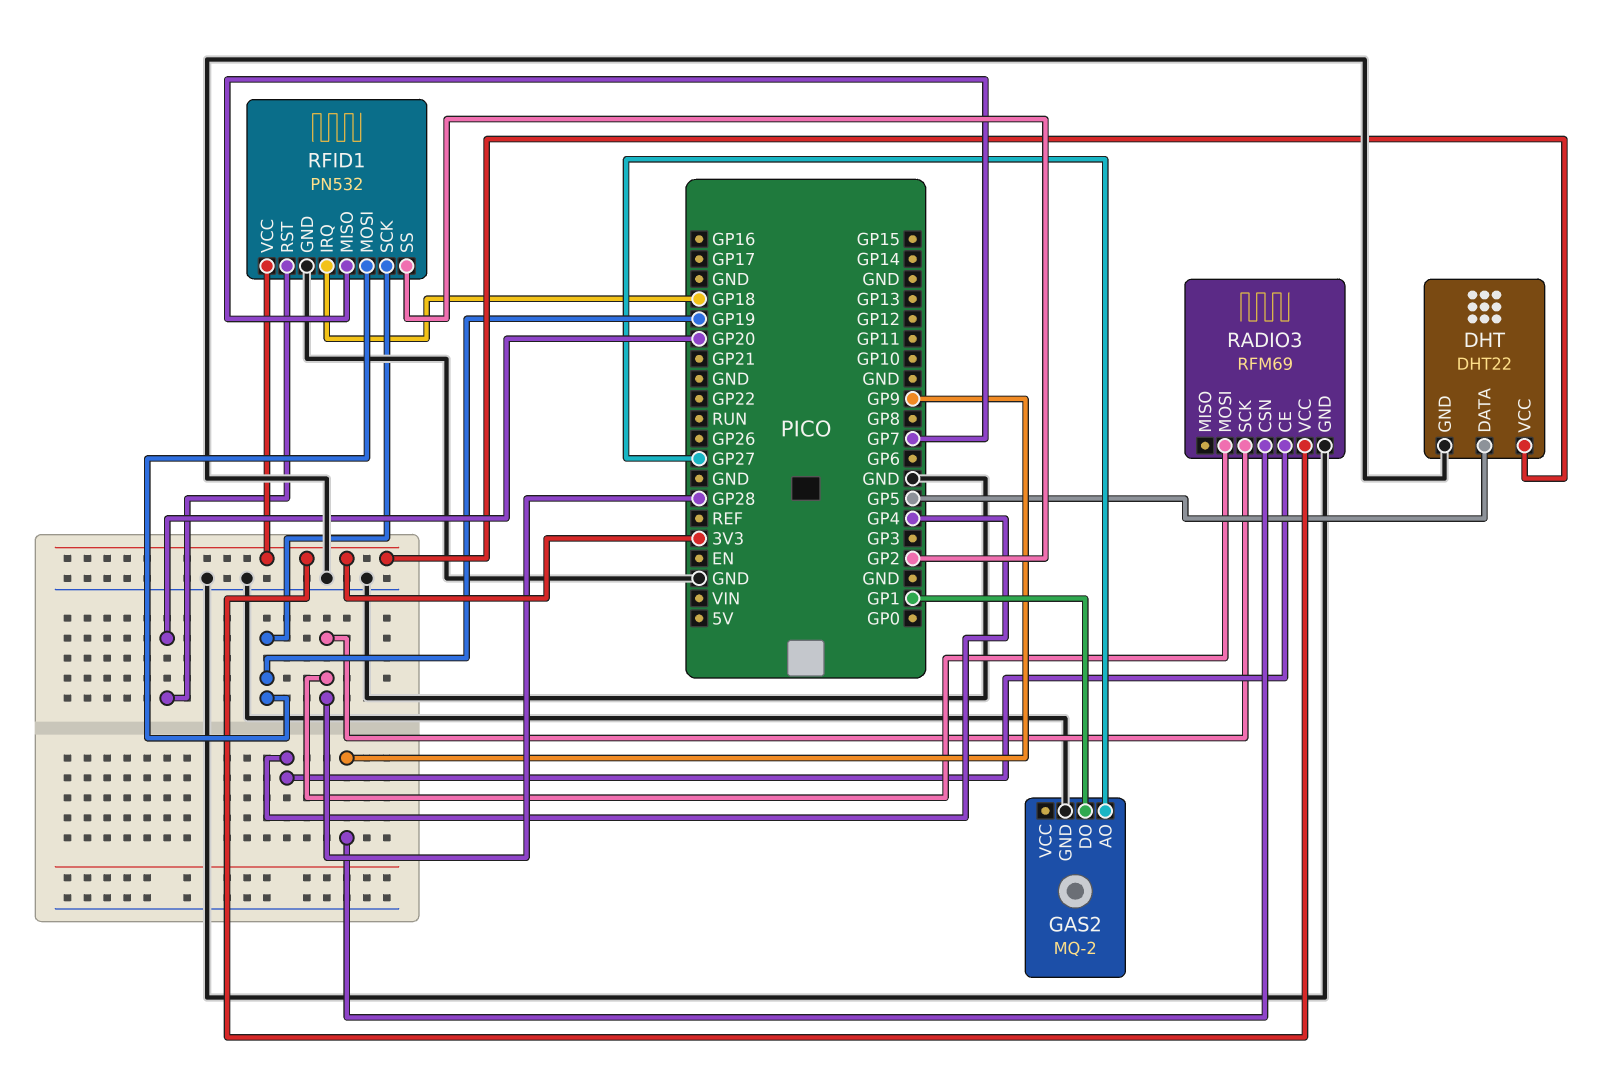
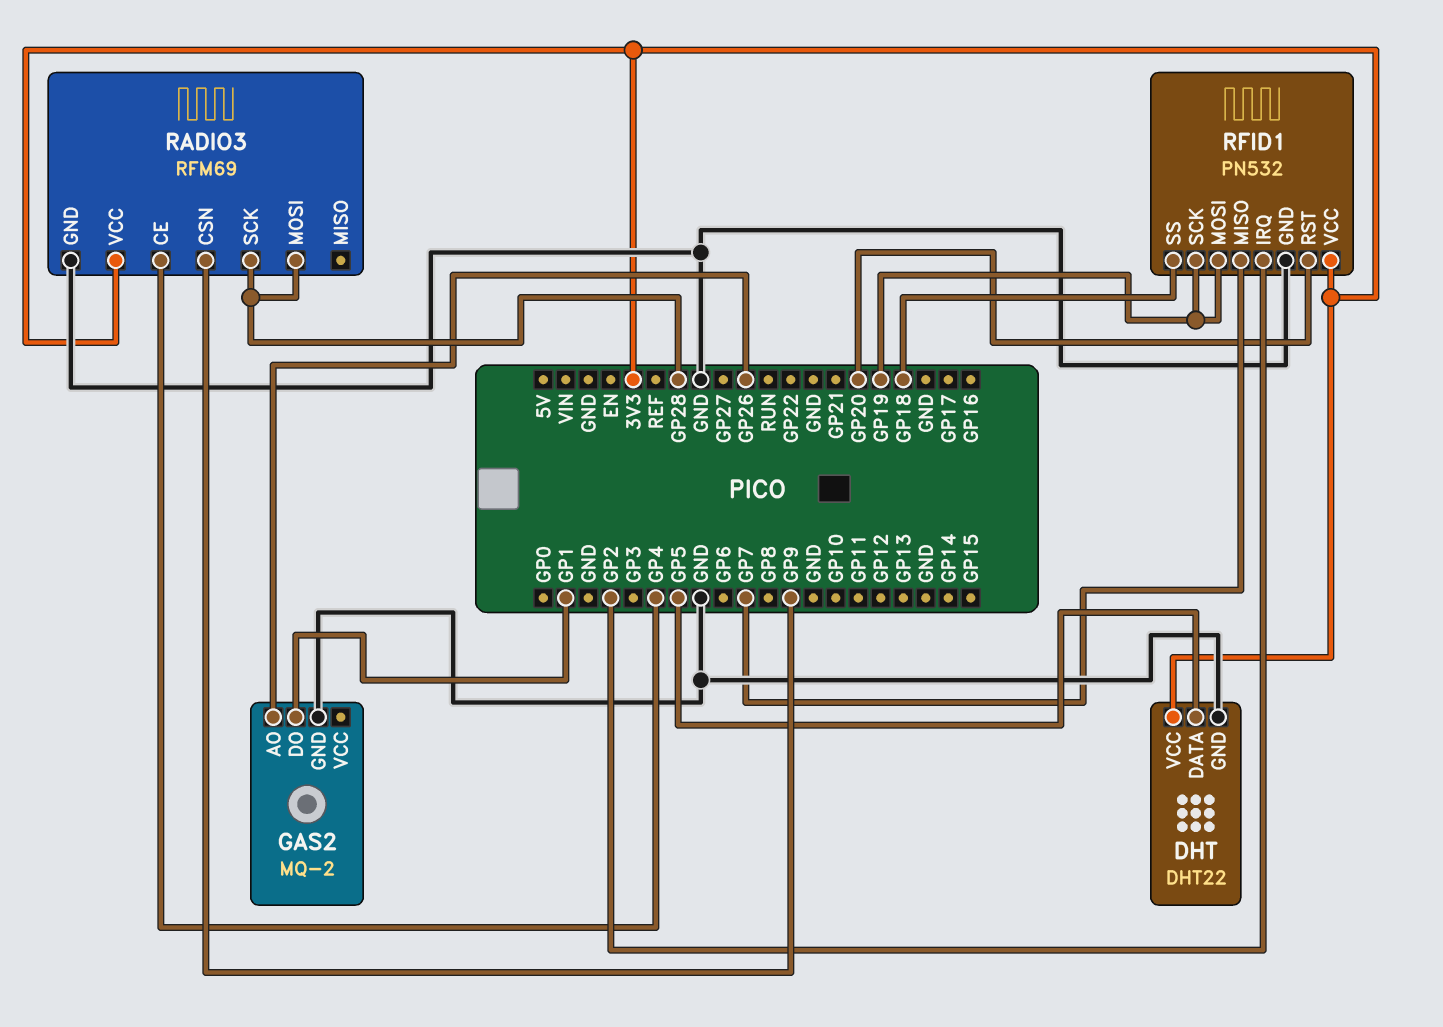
GAS2 pin AO: GP27 -> GP26
RFID1 pin IRQ: GP18 -> GP2
RFID1 pin SS: GP2 -> GP18

